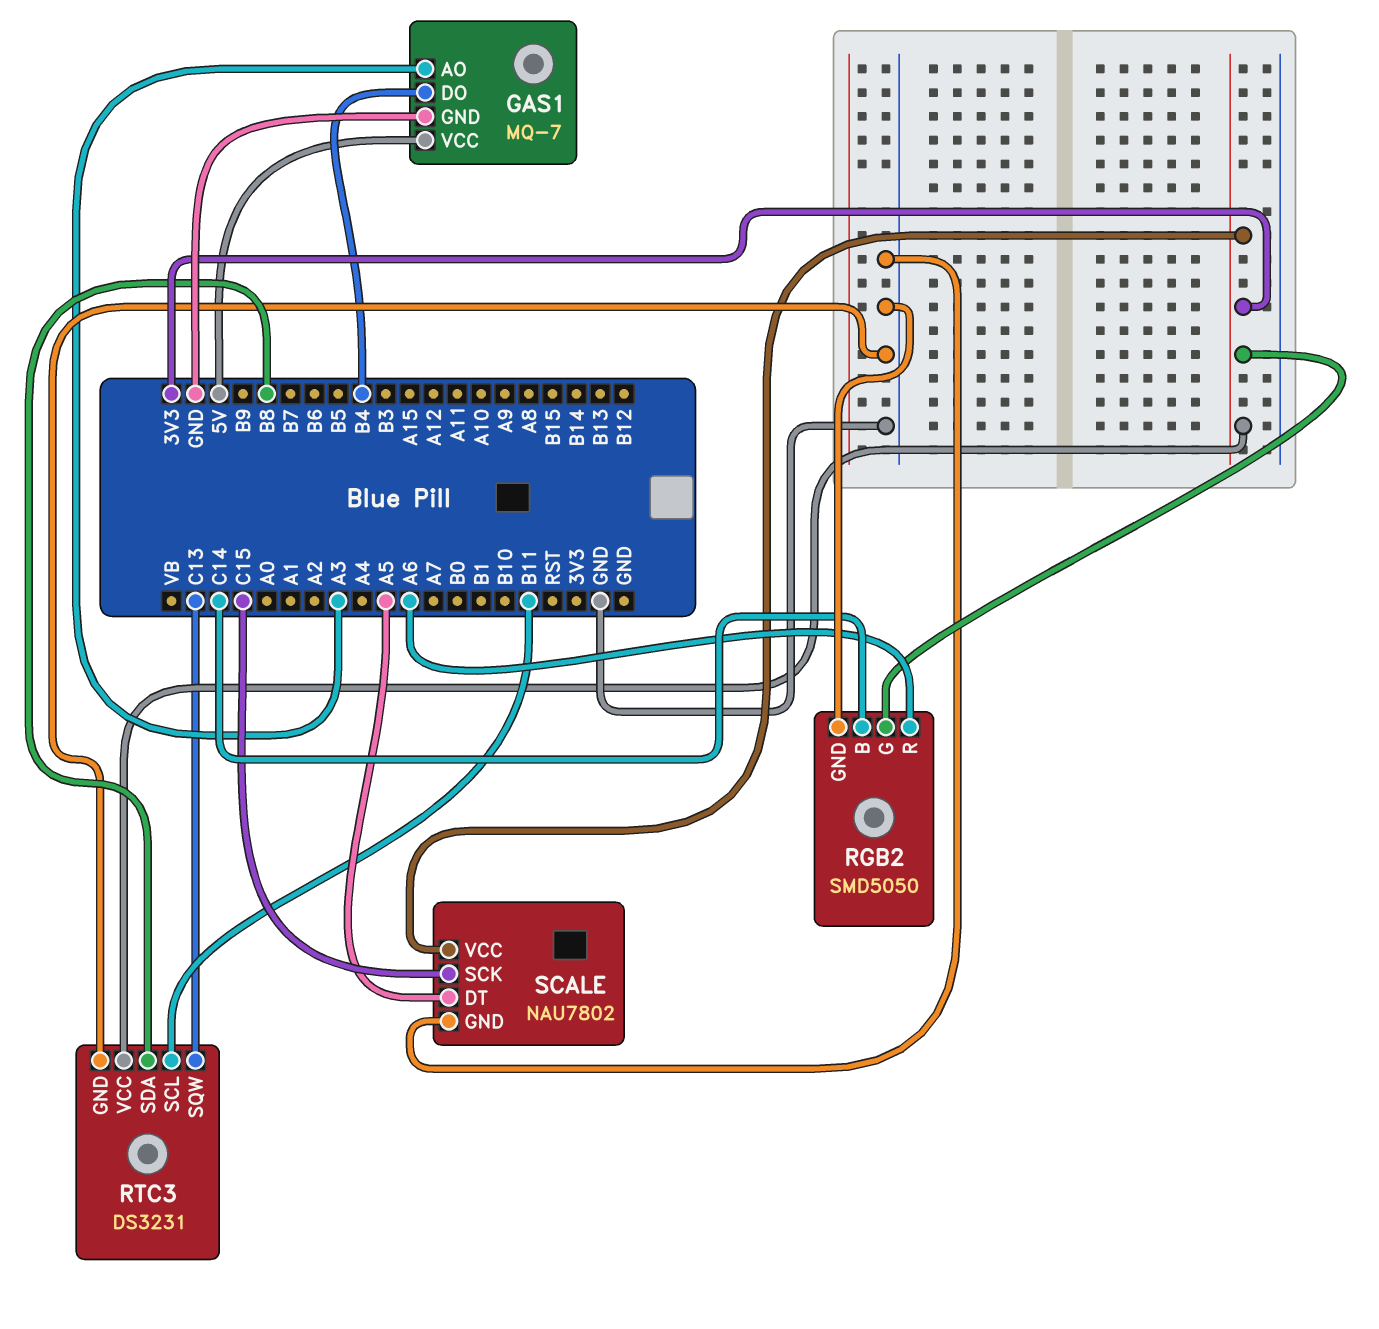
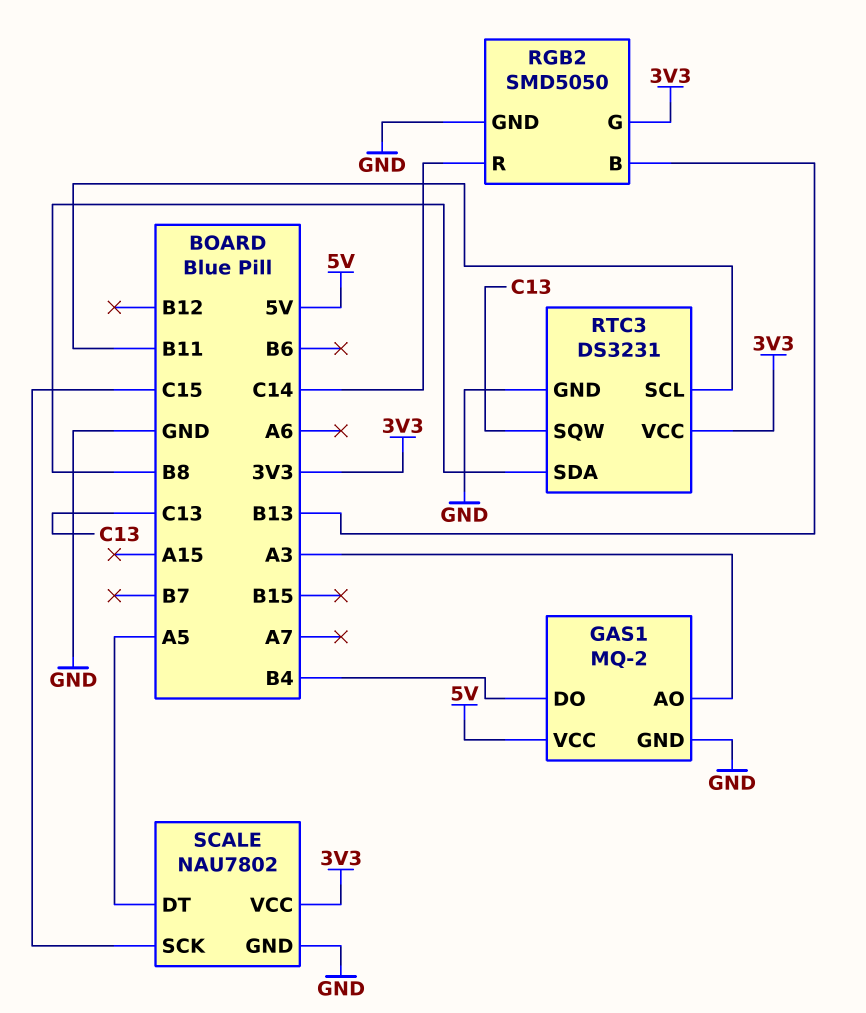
GAS1: MQ-7 -> MQ-2
RGB2 pin B: C14 -> B13
RGB2 pin R: A6 -> C14

